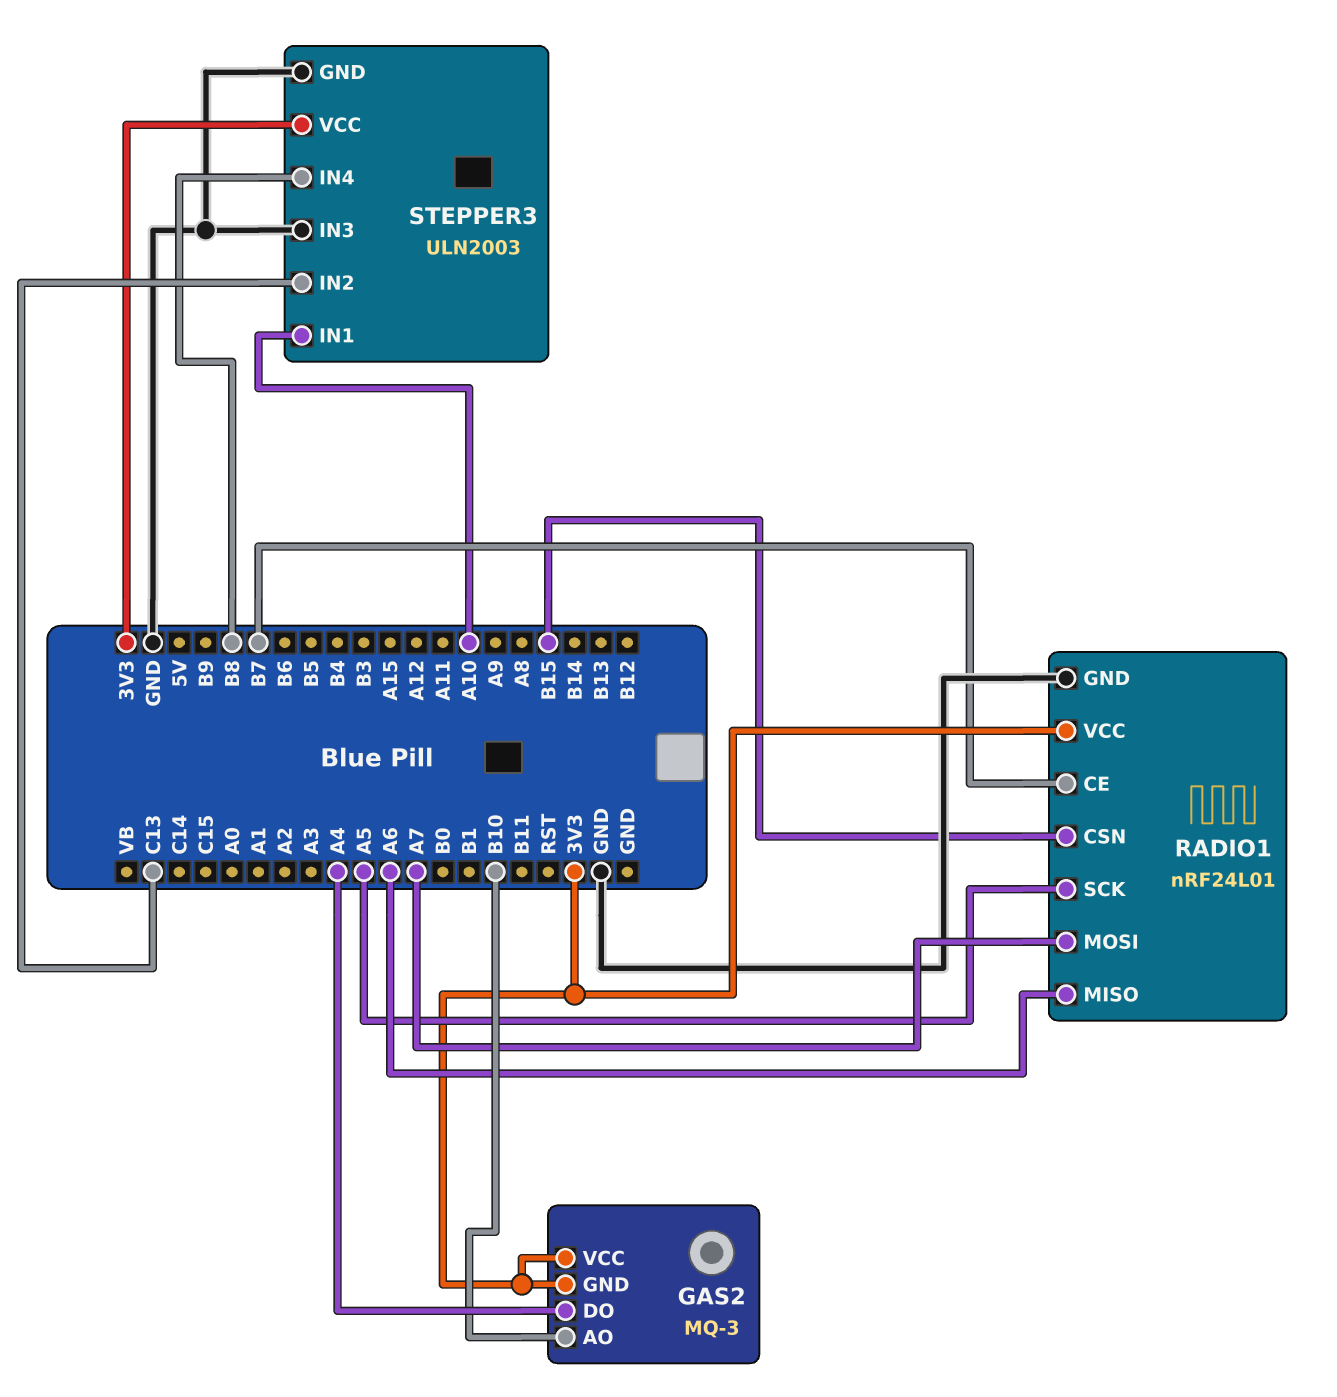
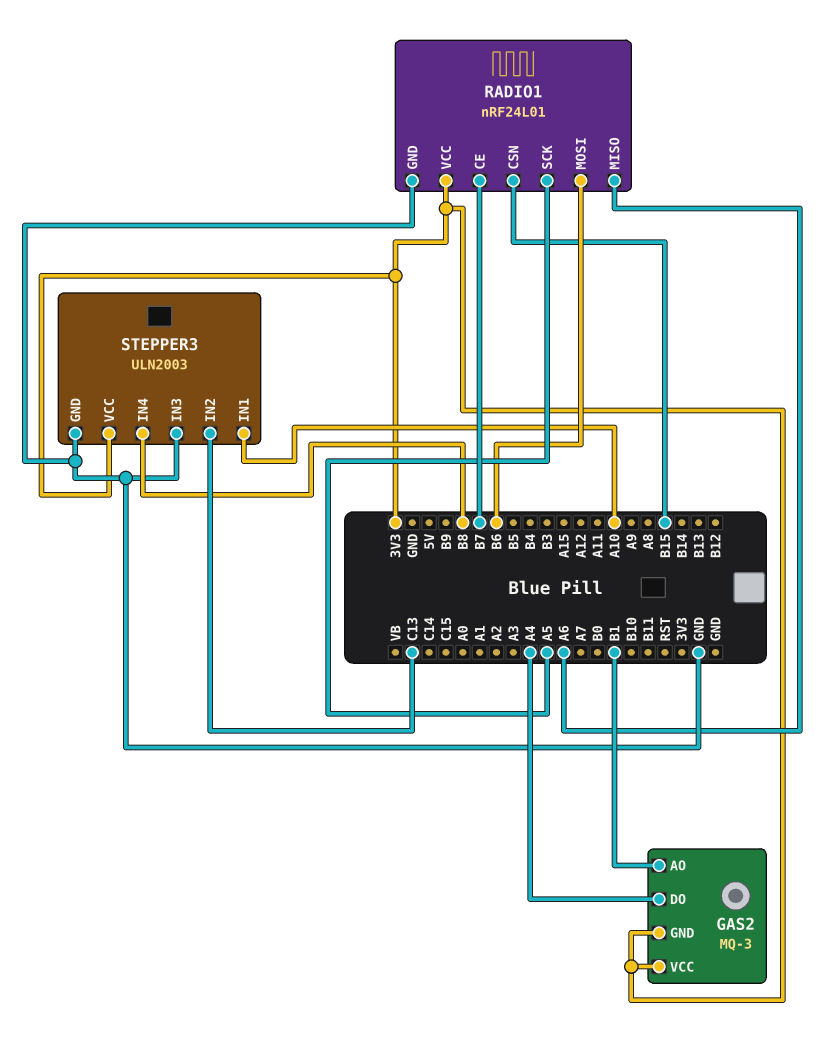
GAS2 pin AO: B10 -> B1
RADIO1 pin MOSI: A7 -> B6

